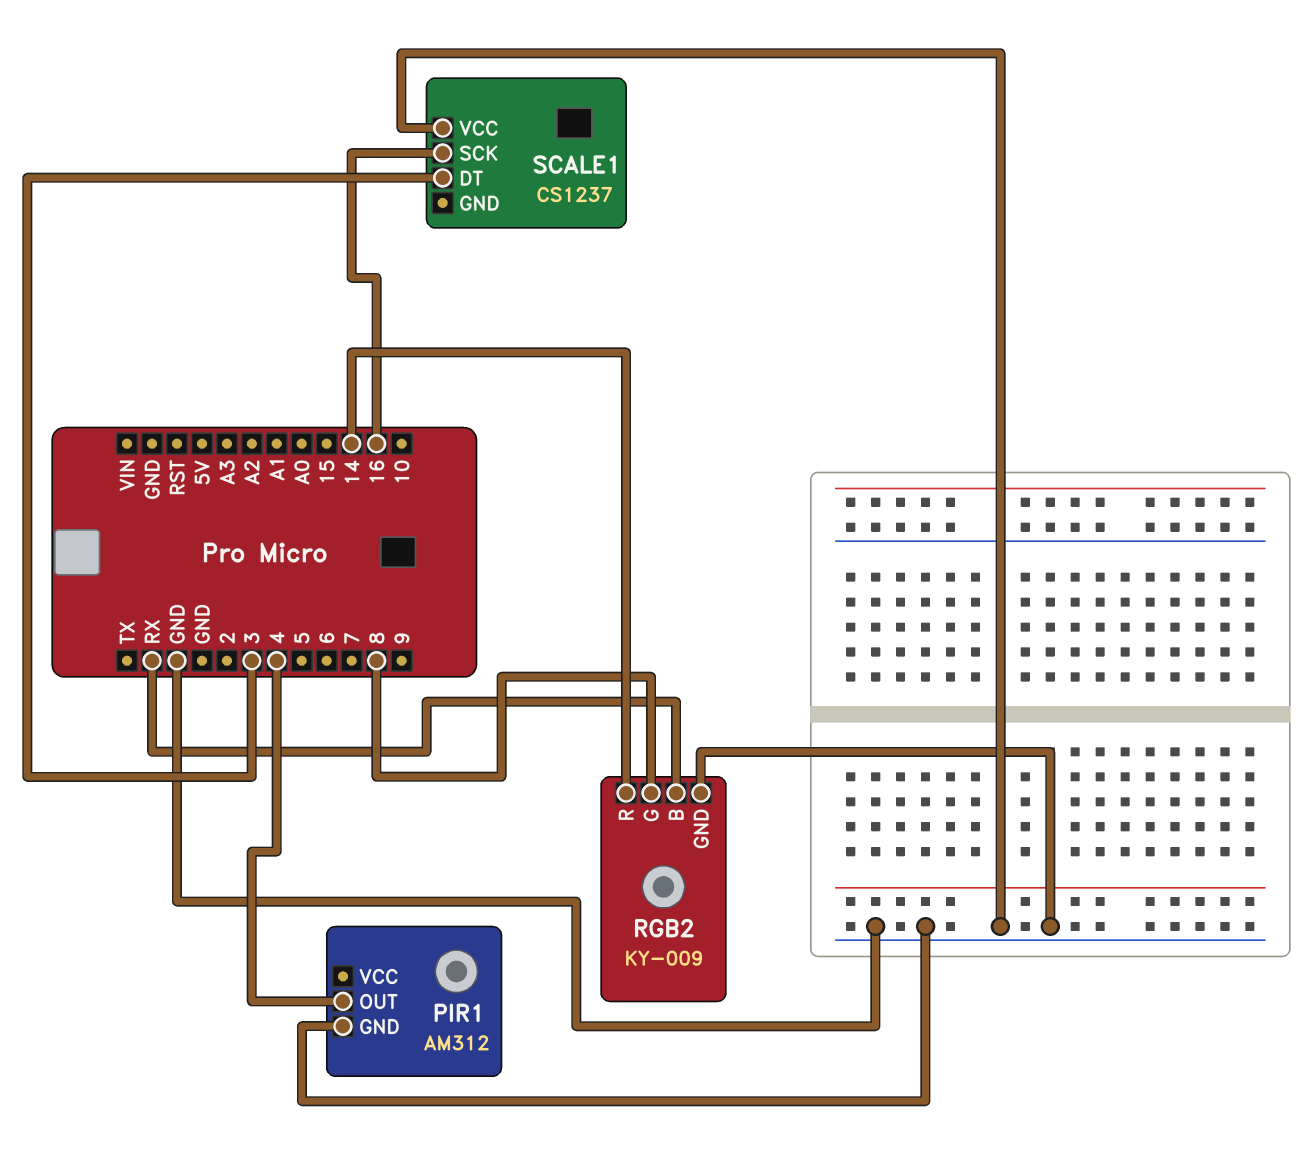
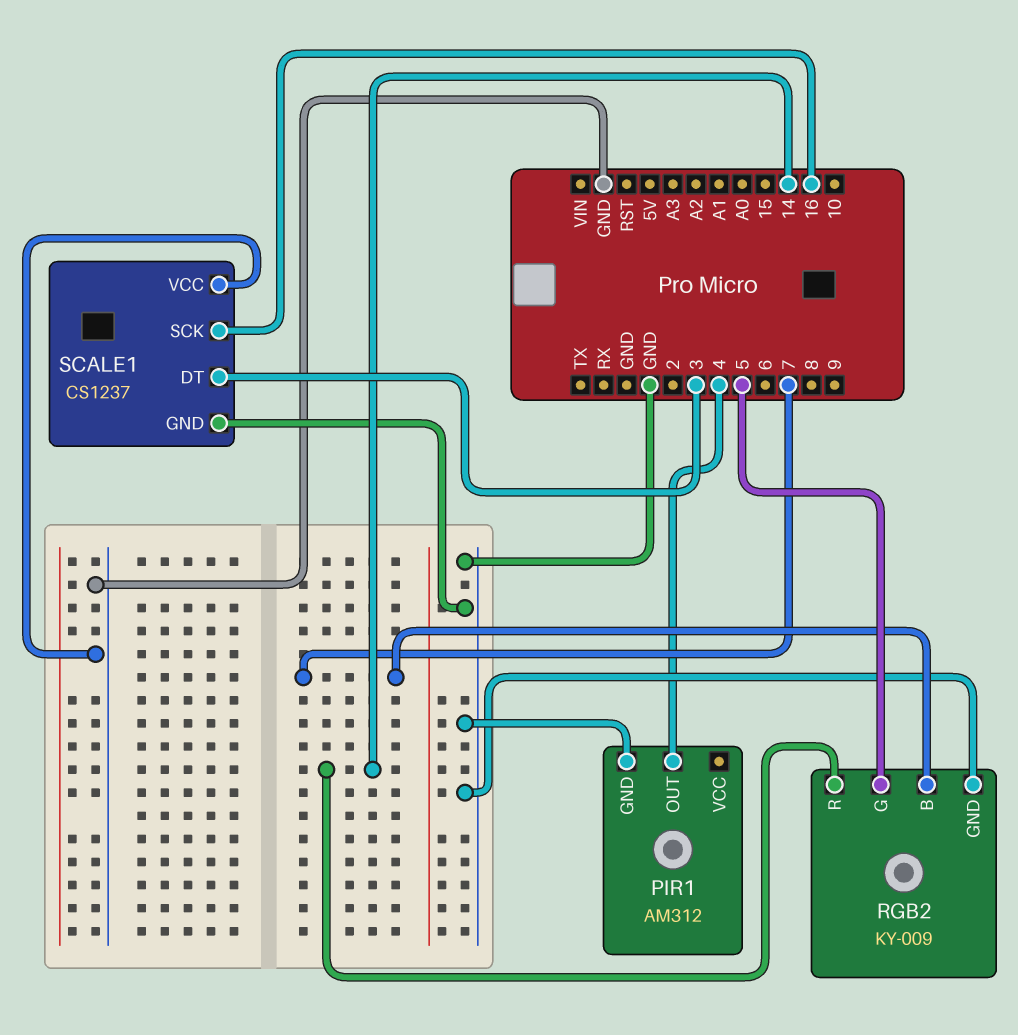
RGB2 pin B: RX -> 7
RGB2 pin G: 8 -> 5
SCALE1 pin GND: none -> GND

